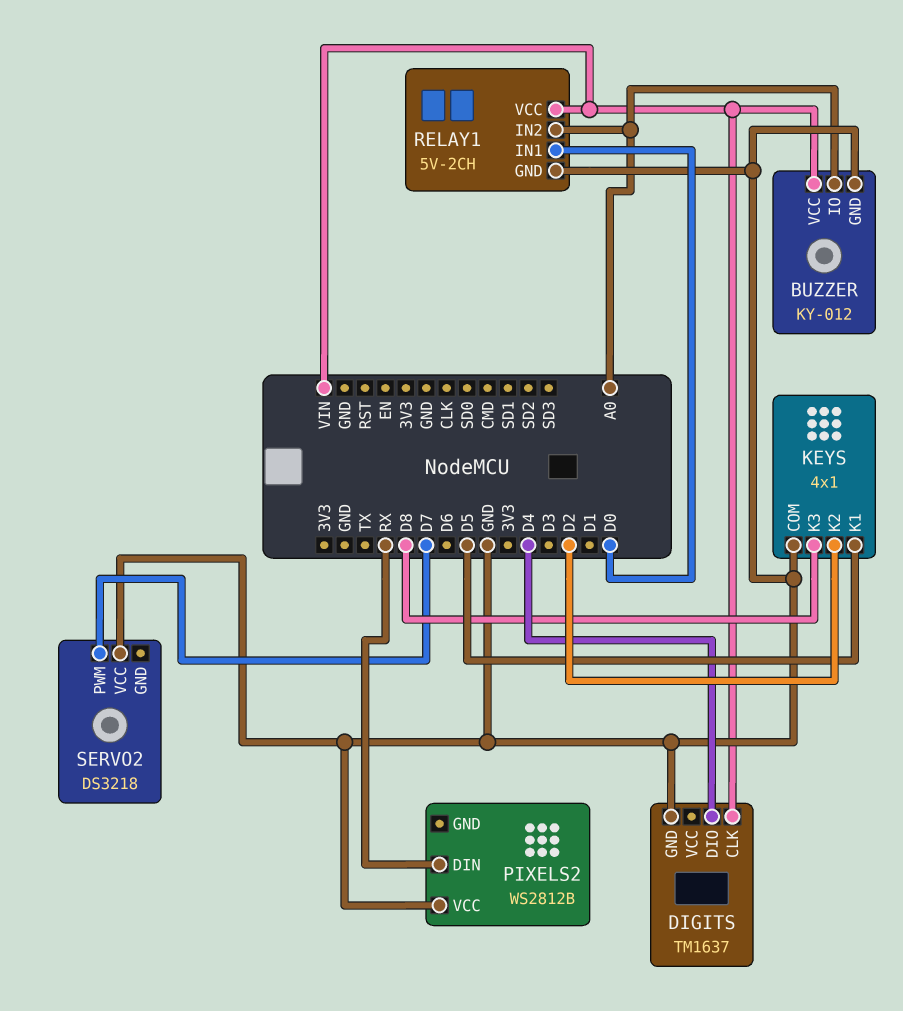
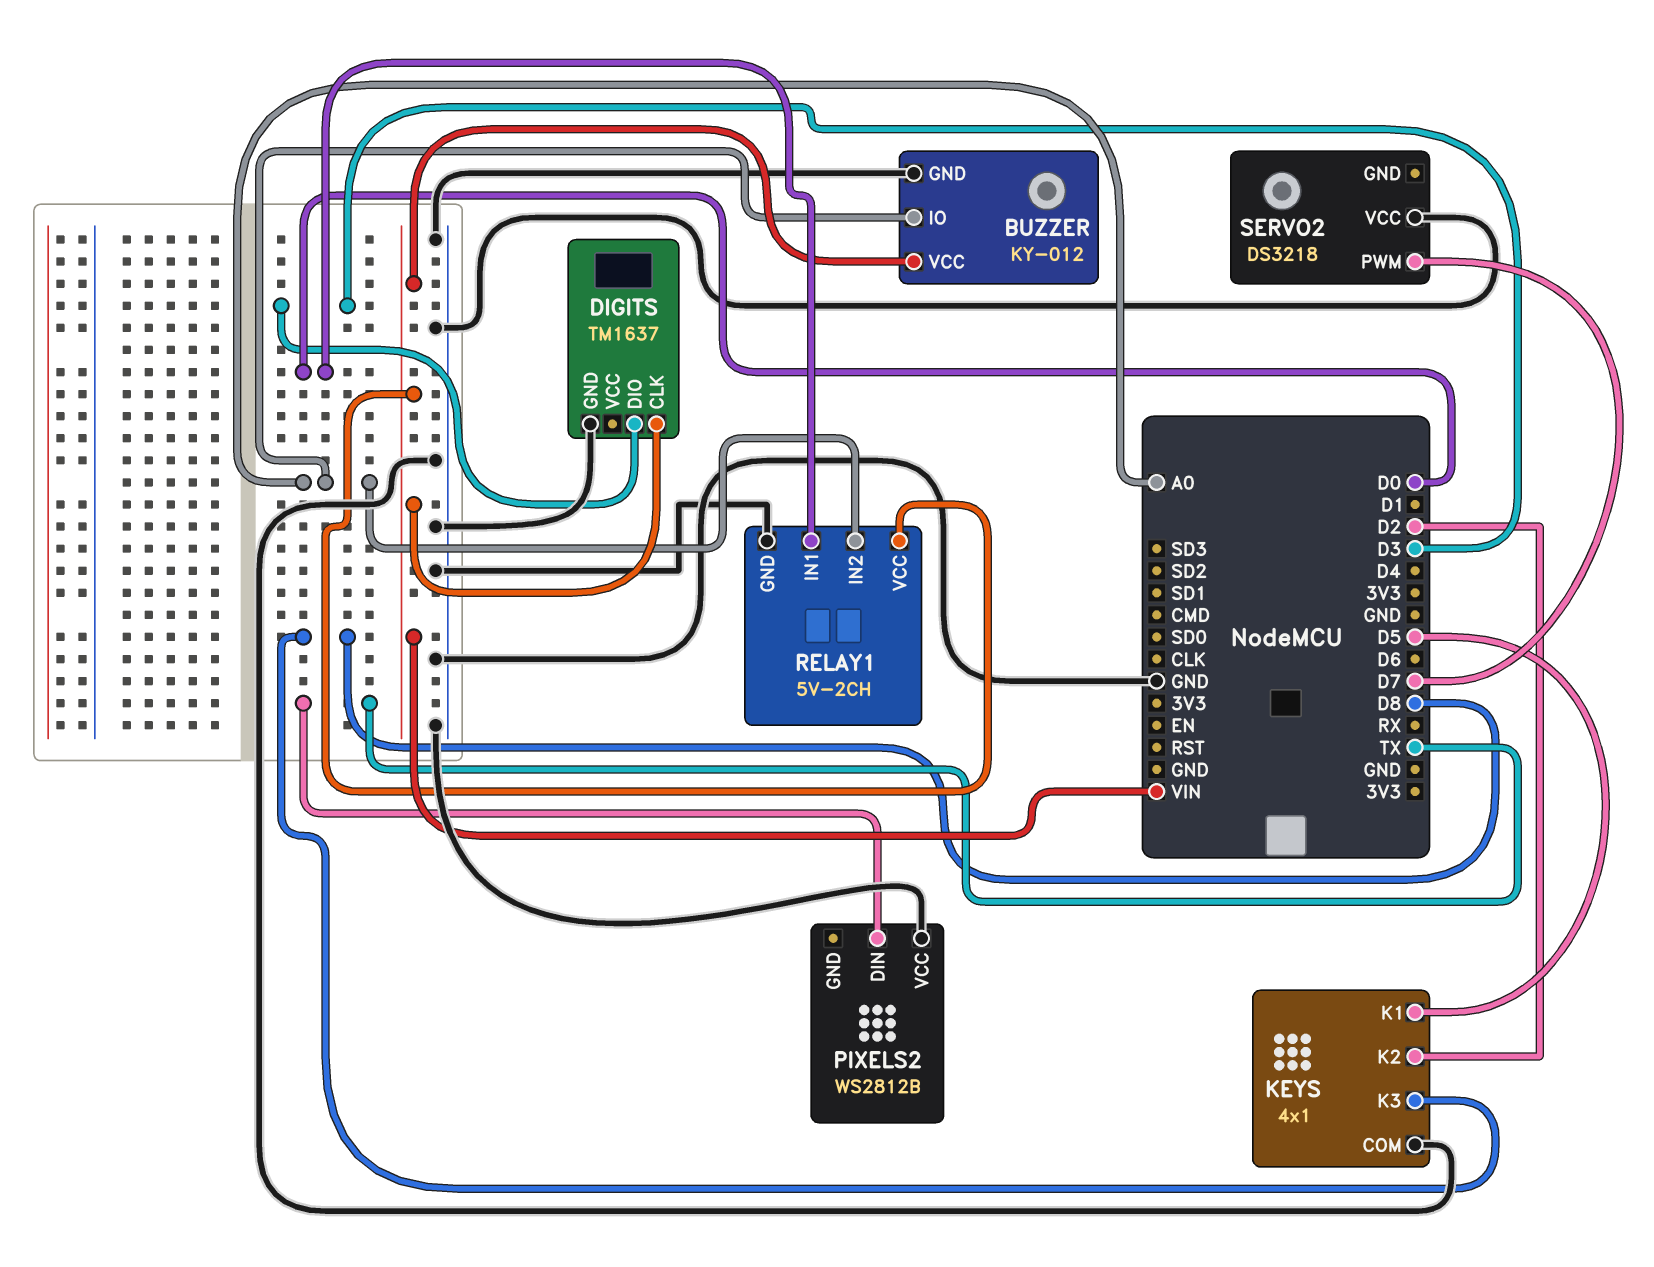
DIGITS pin DIO: D4 -> D3
PIXELS2 pin DIN: RX -> TX

